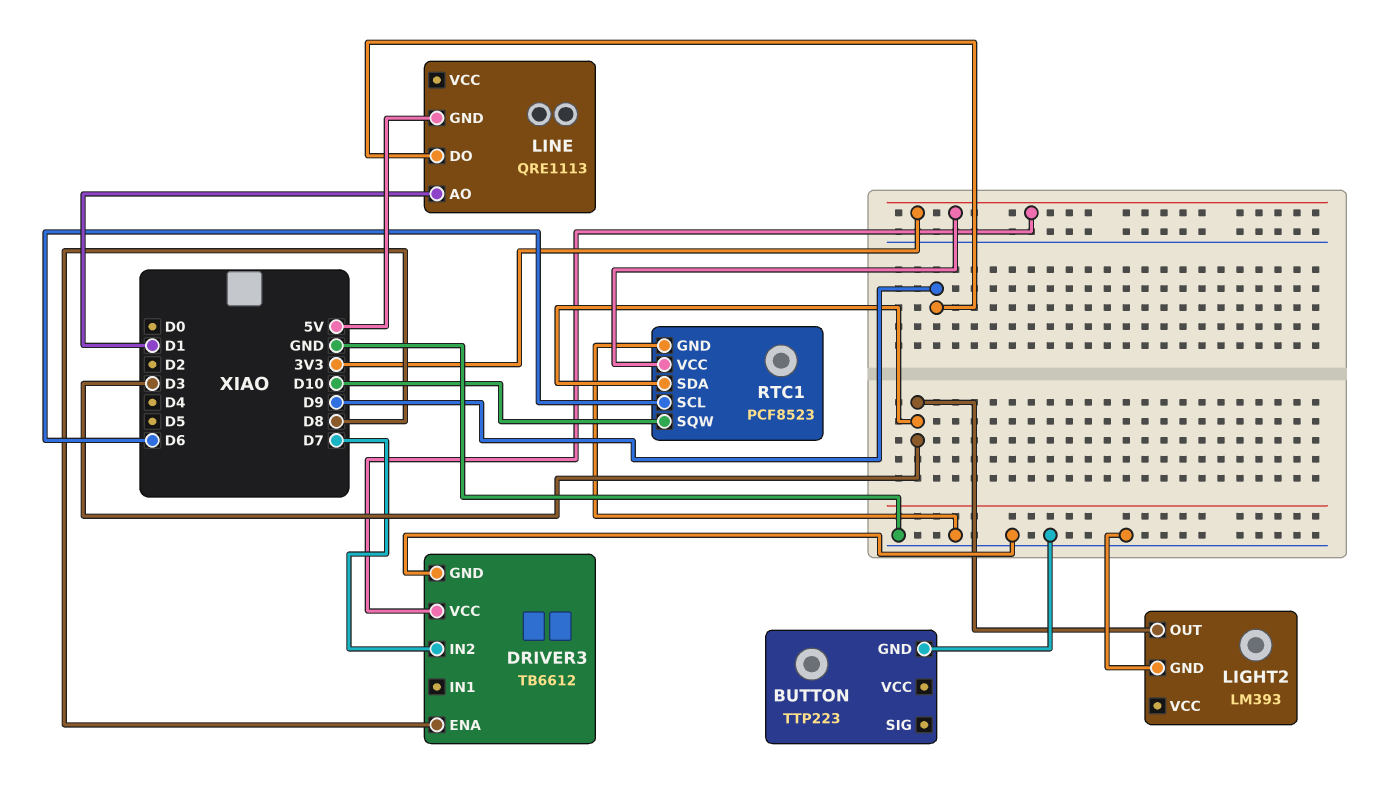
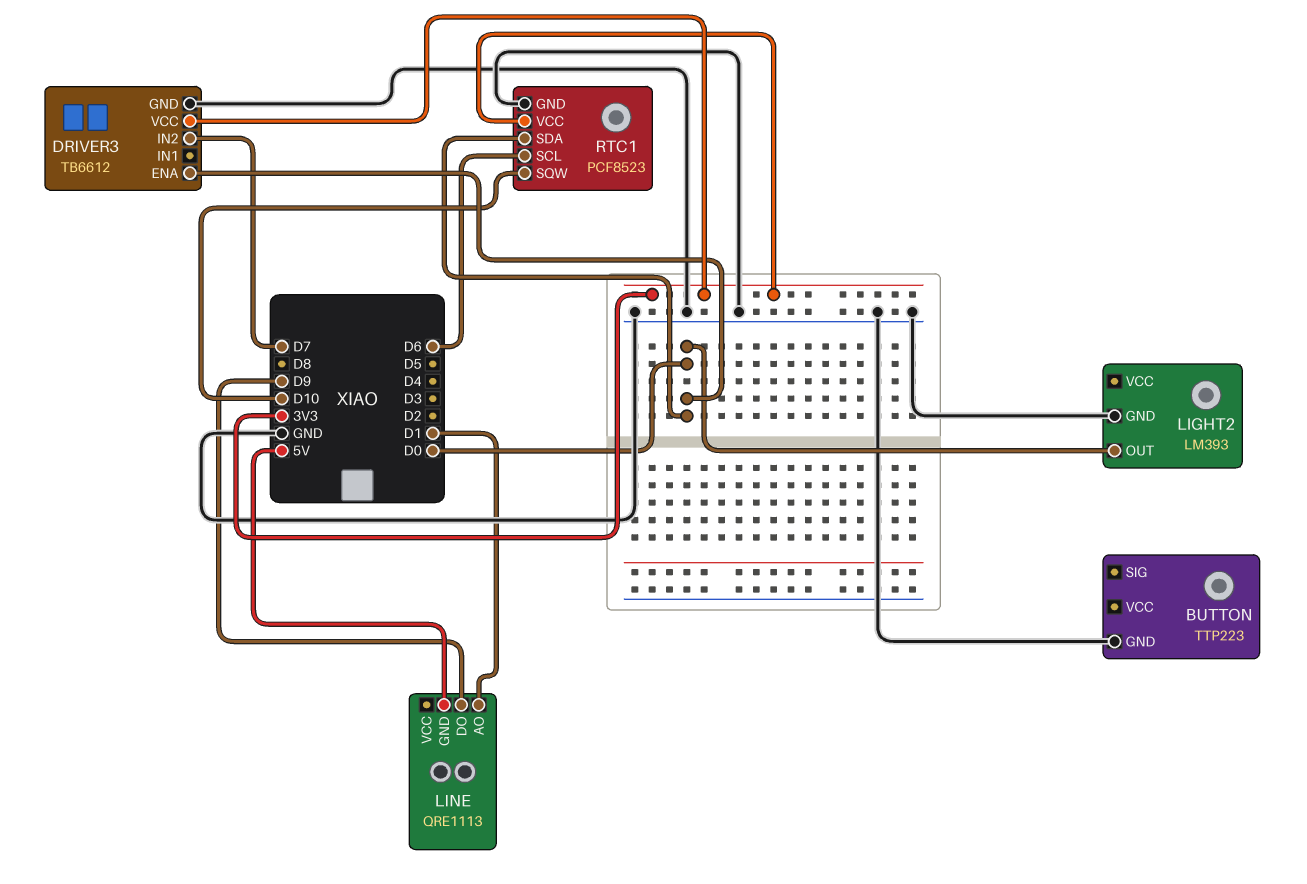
DRIVER3 pin ENA: D8 -> D0
LIGHT2 pin OUT: D3 -> D0
RTC1 pin SDA: D3 -> D0

